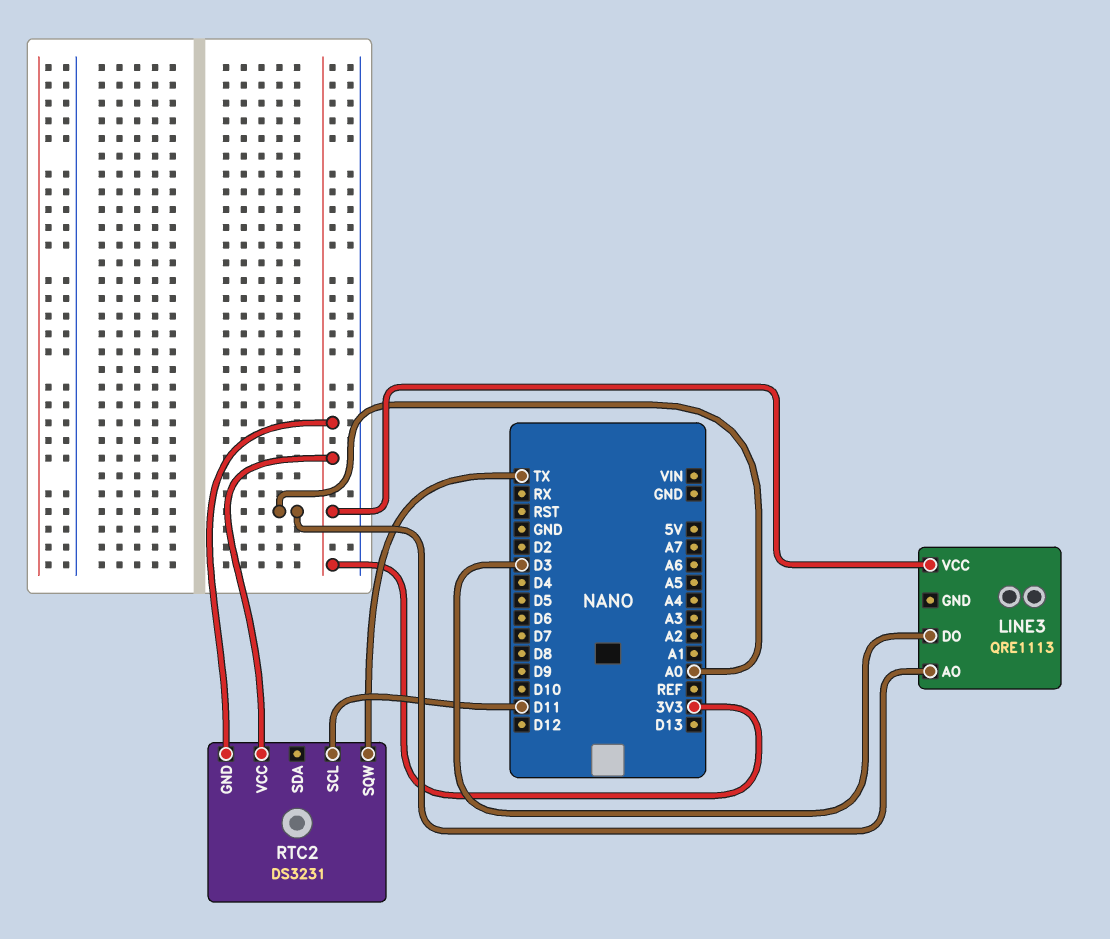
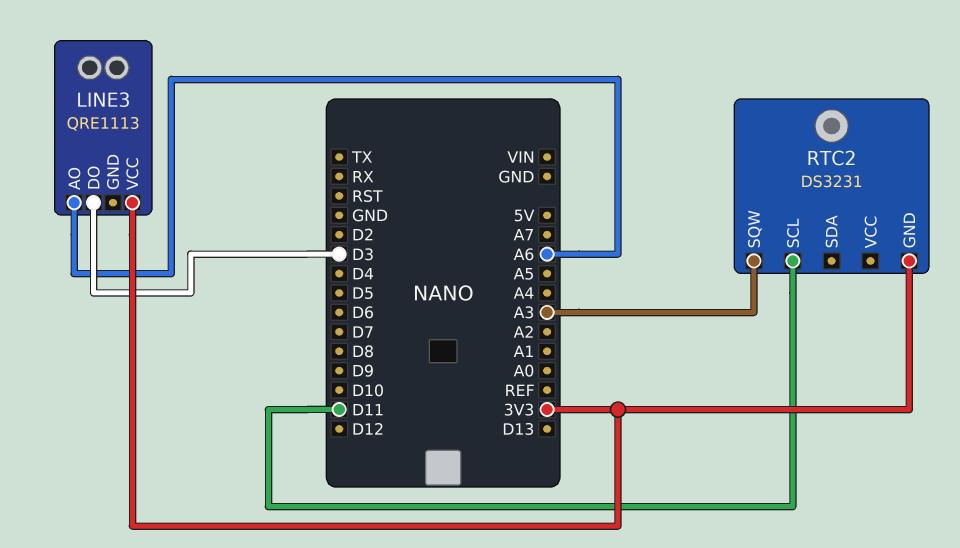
LINE3 pin AO: A0 -> A6
RTC2 pin SQW: TX -> A3
RTC2 pin VCC: 3V3 -> none

